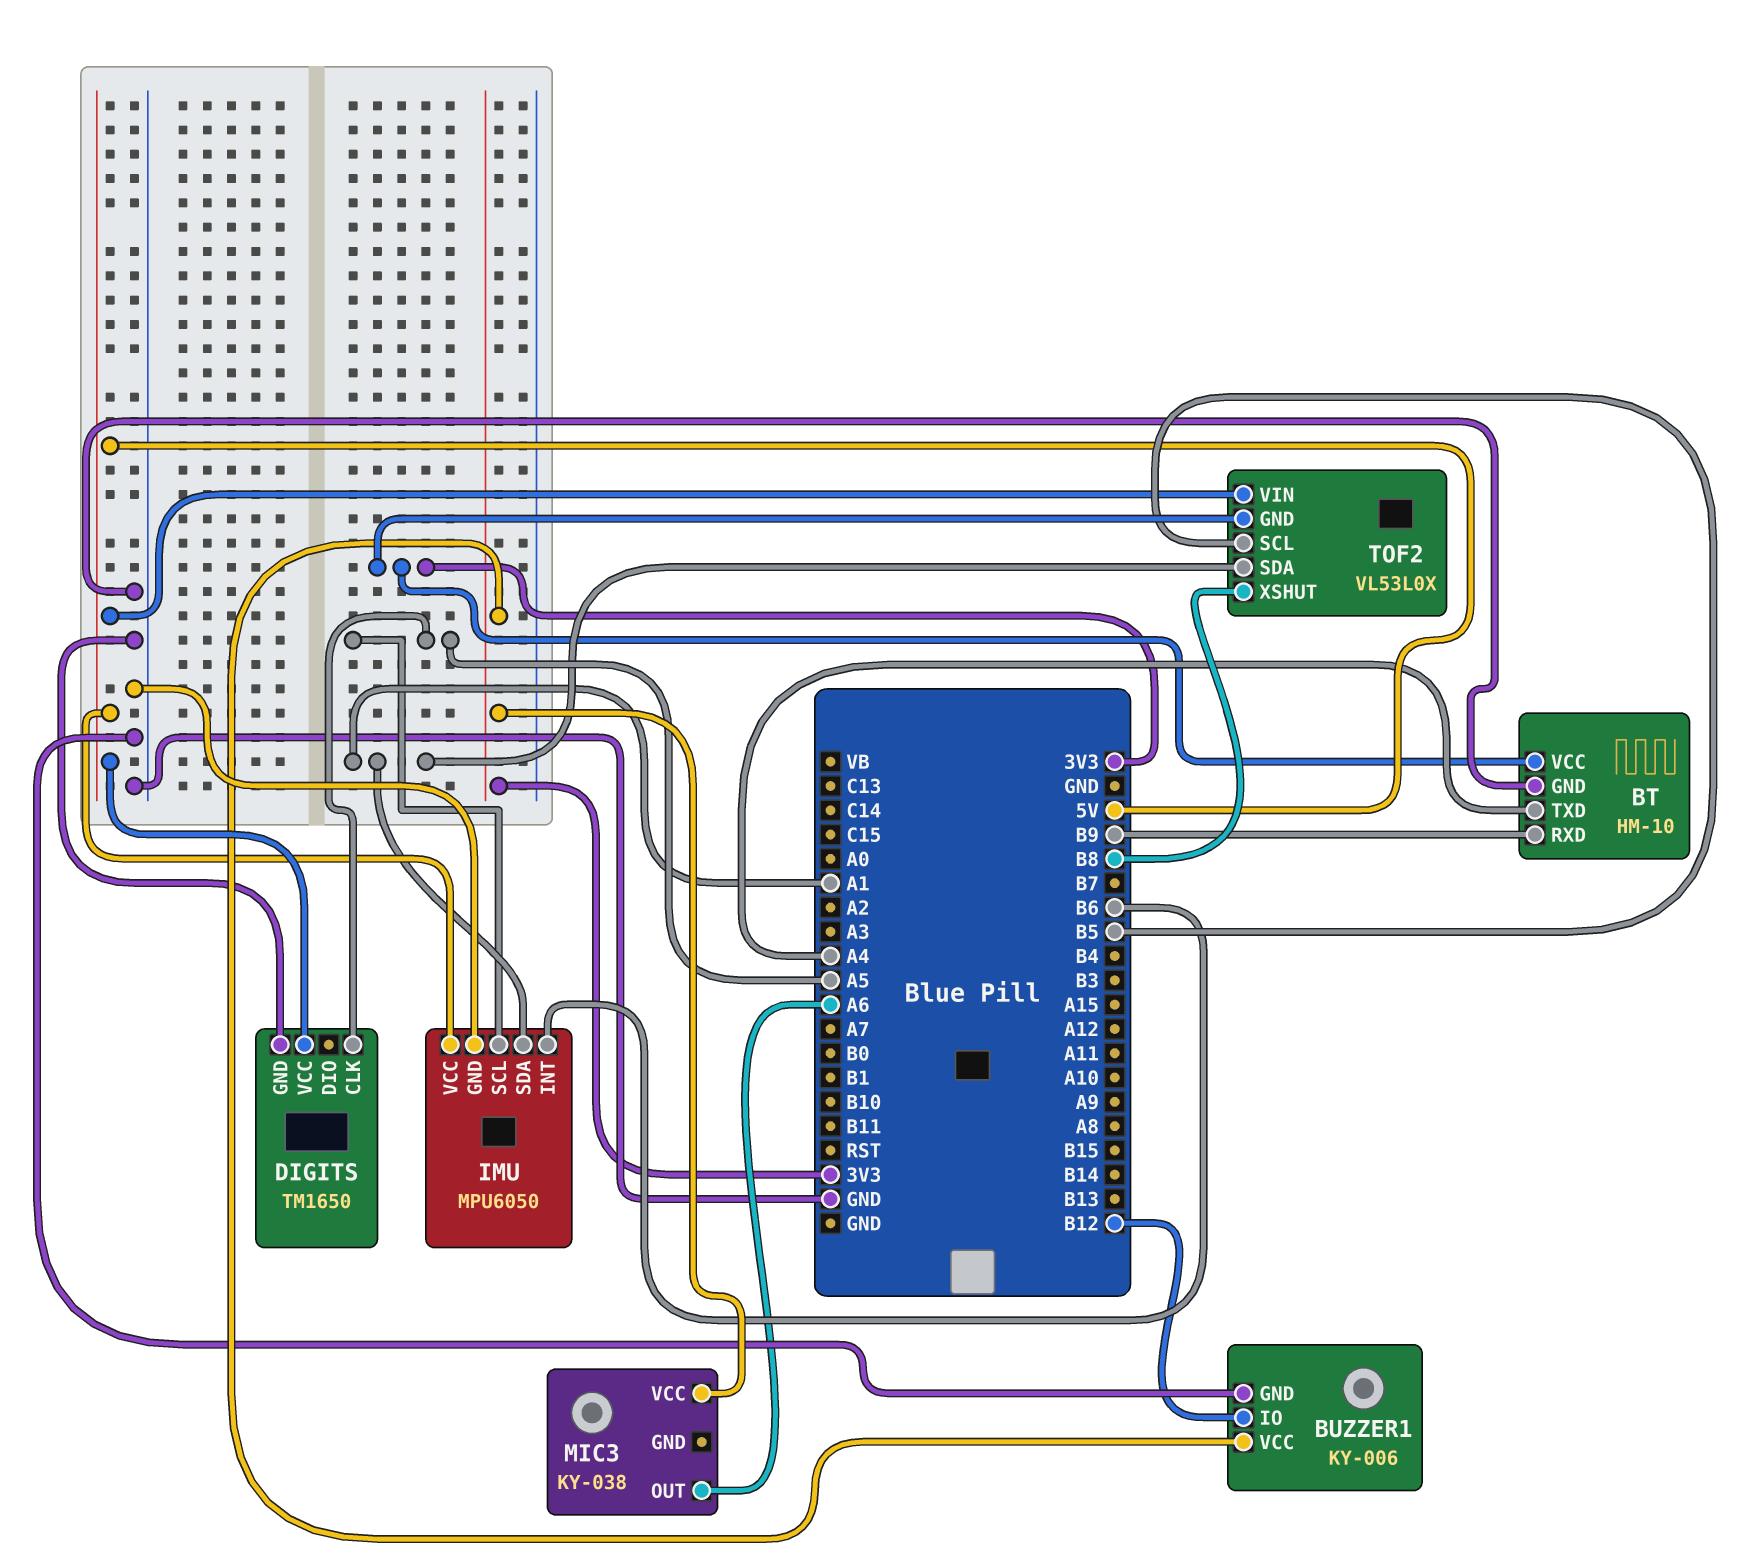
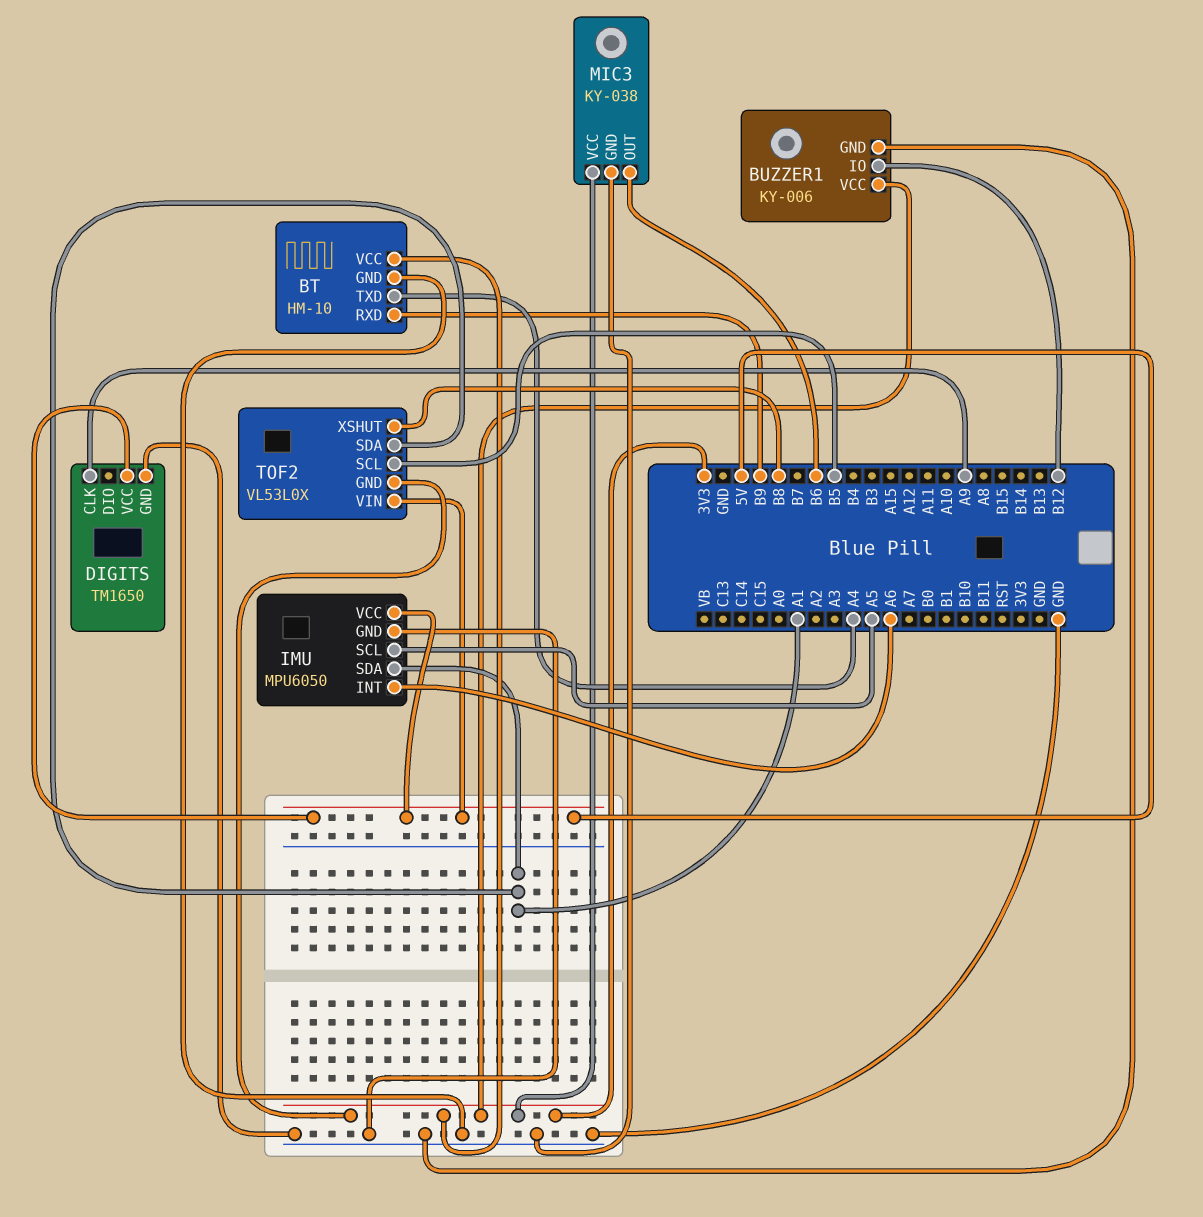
DIGITS pin CLK: A5 -> A9
IMU pin INT: B6 -> A6
MIC3 pin GND: none -> GND
MIC3 pin OUT: A6 -> B6

